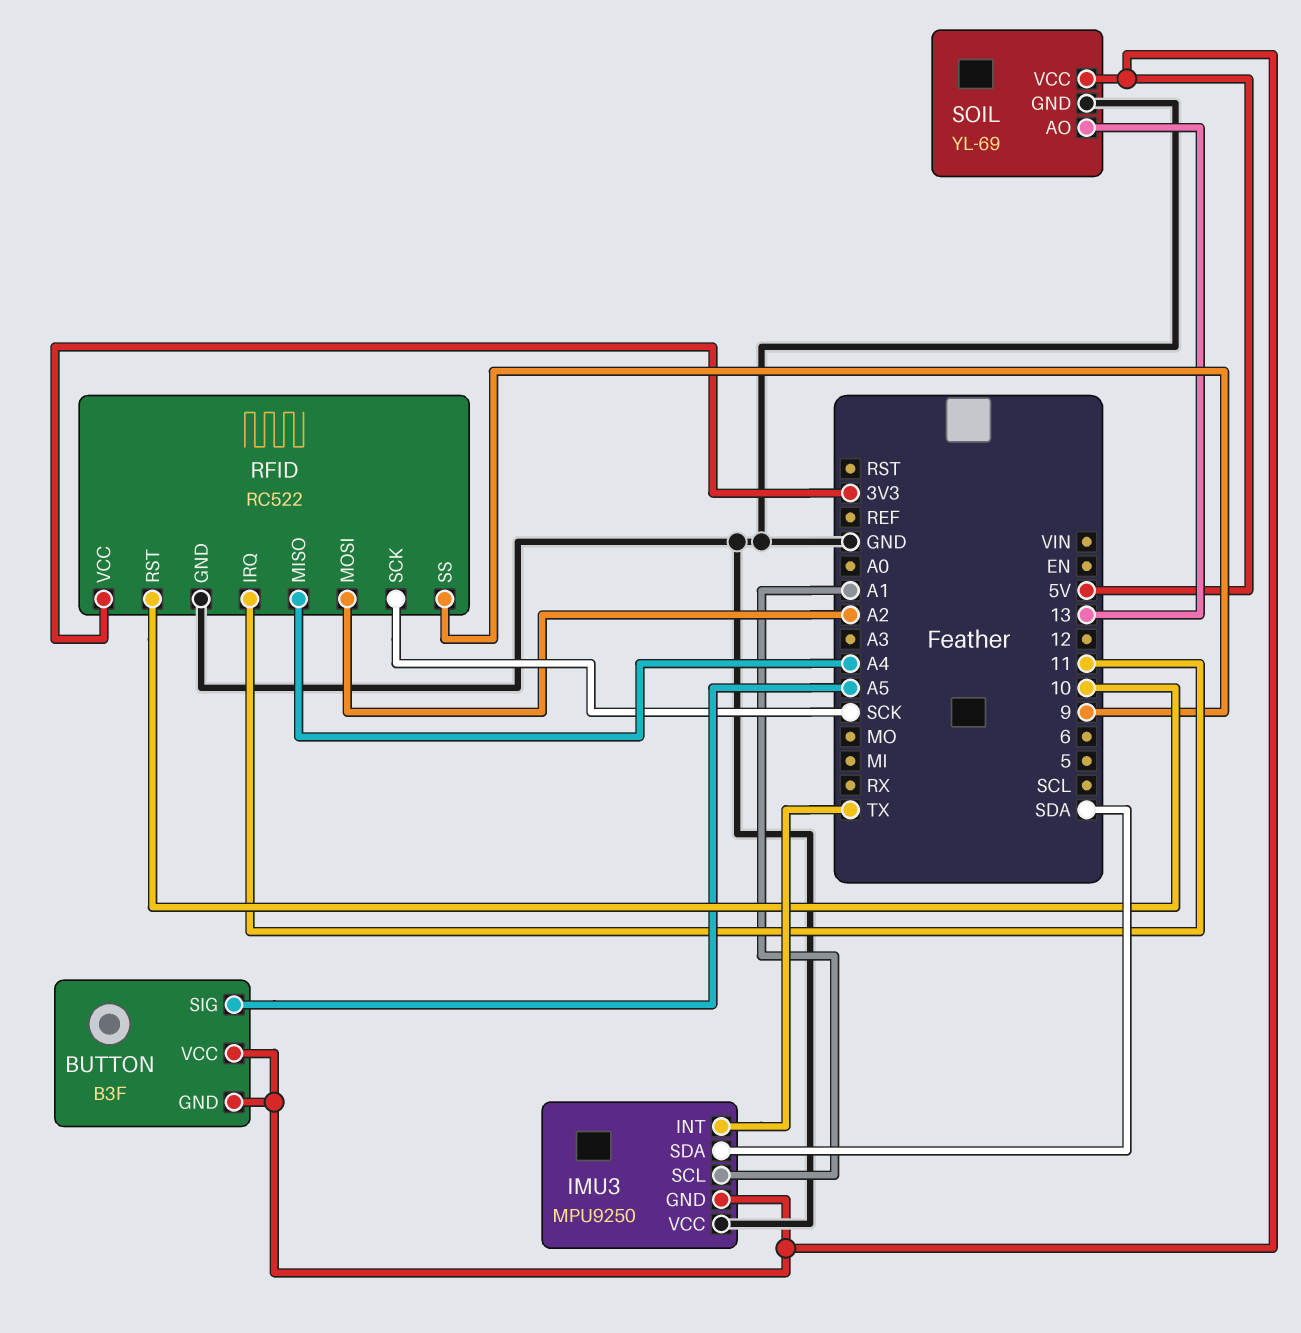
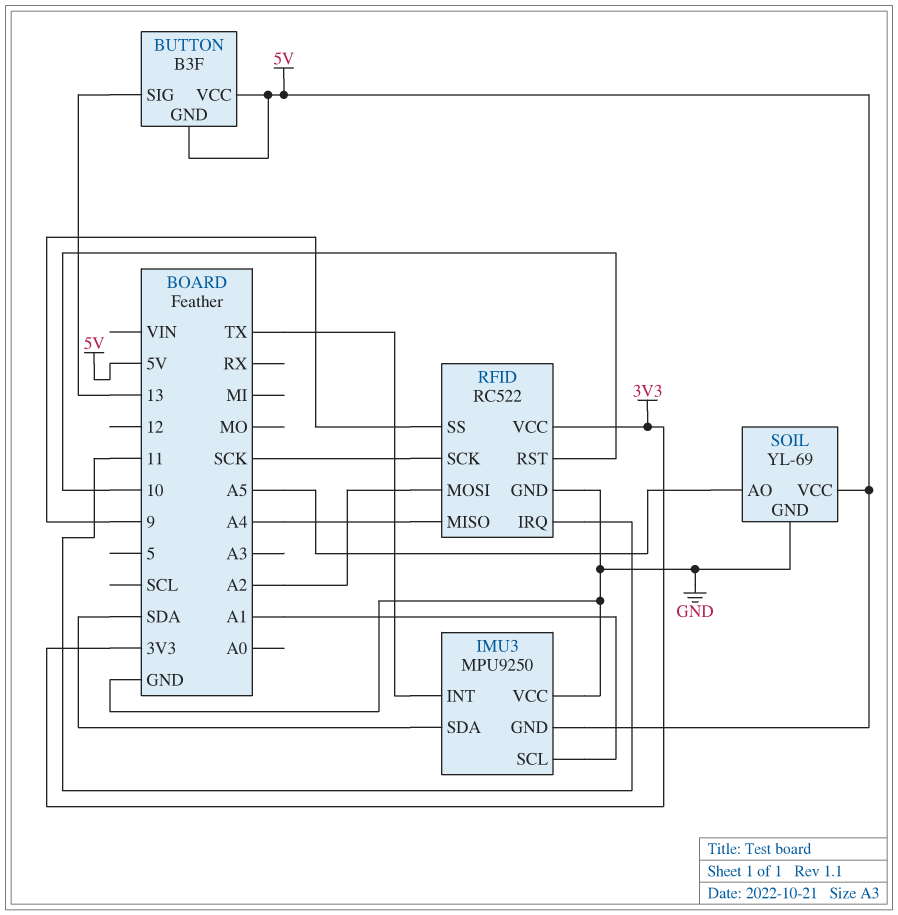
BUTTON pin SIG: A5 -> 13
SOIL pin AO: 13 -> A5

